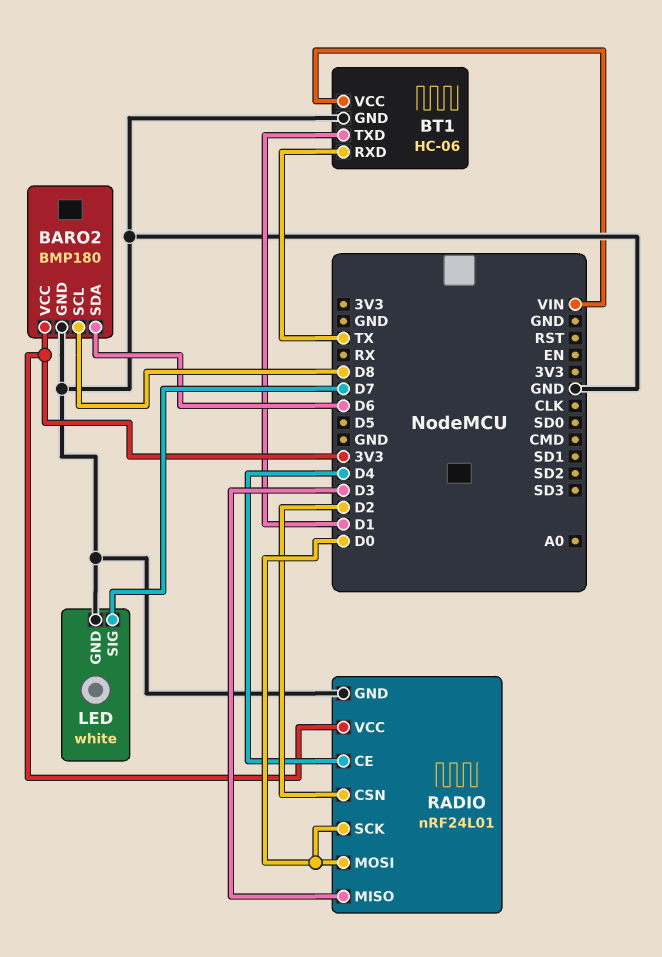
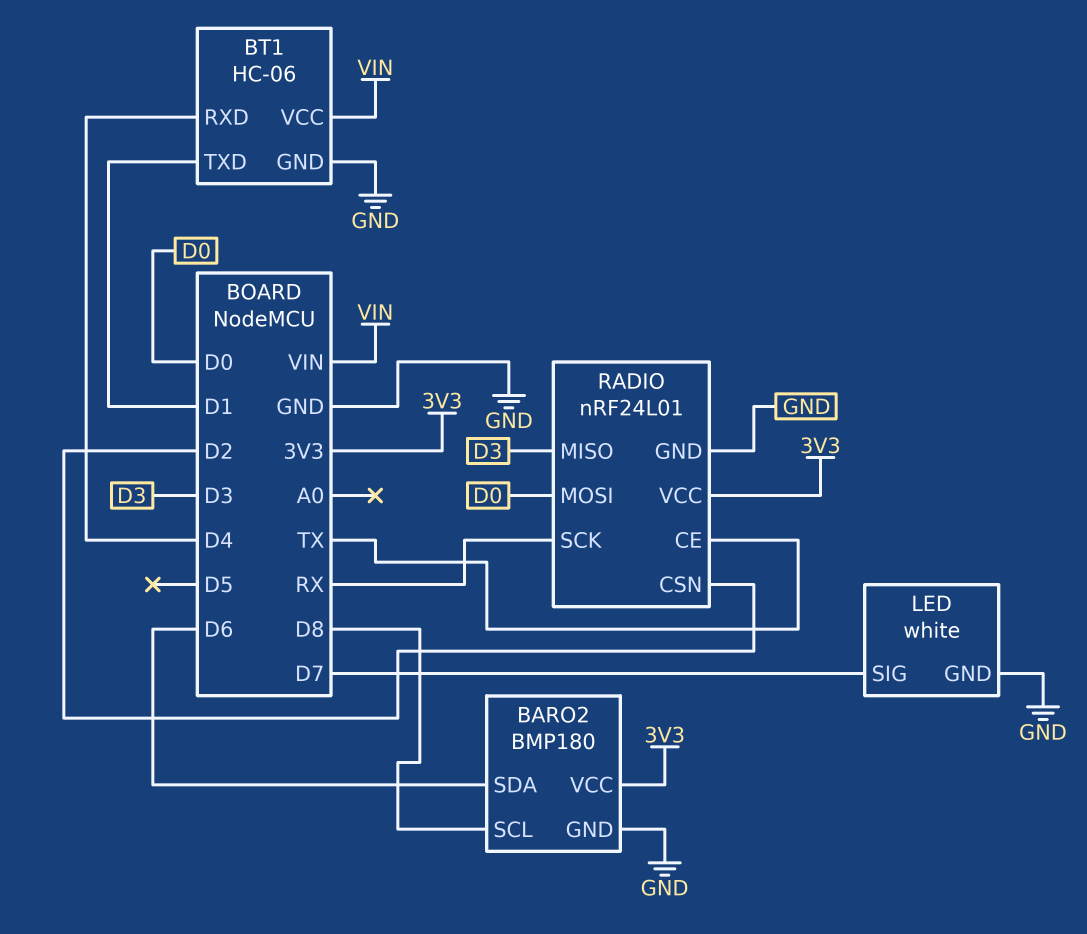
BT1 pin RXD: TX -> D4
RADIO pin CE: D4 -> TX
RADIO pin SCK: D0 -> RX

